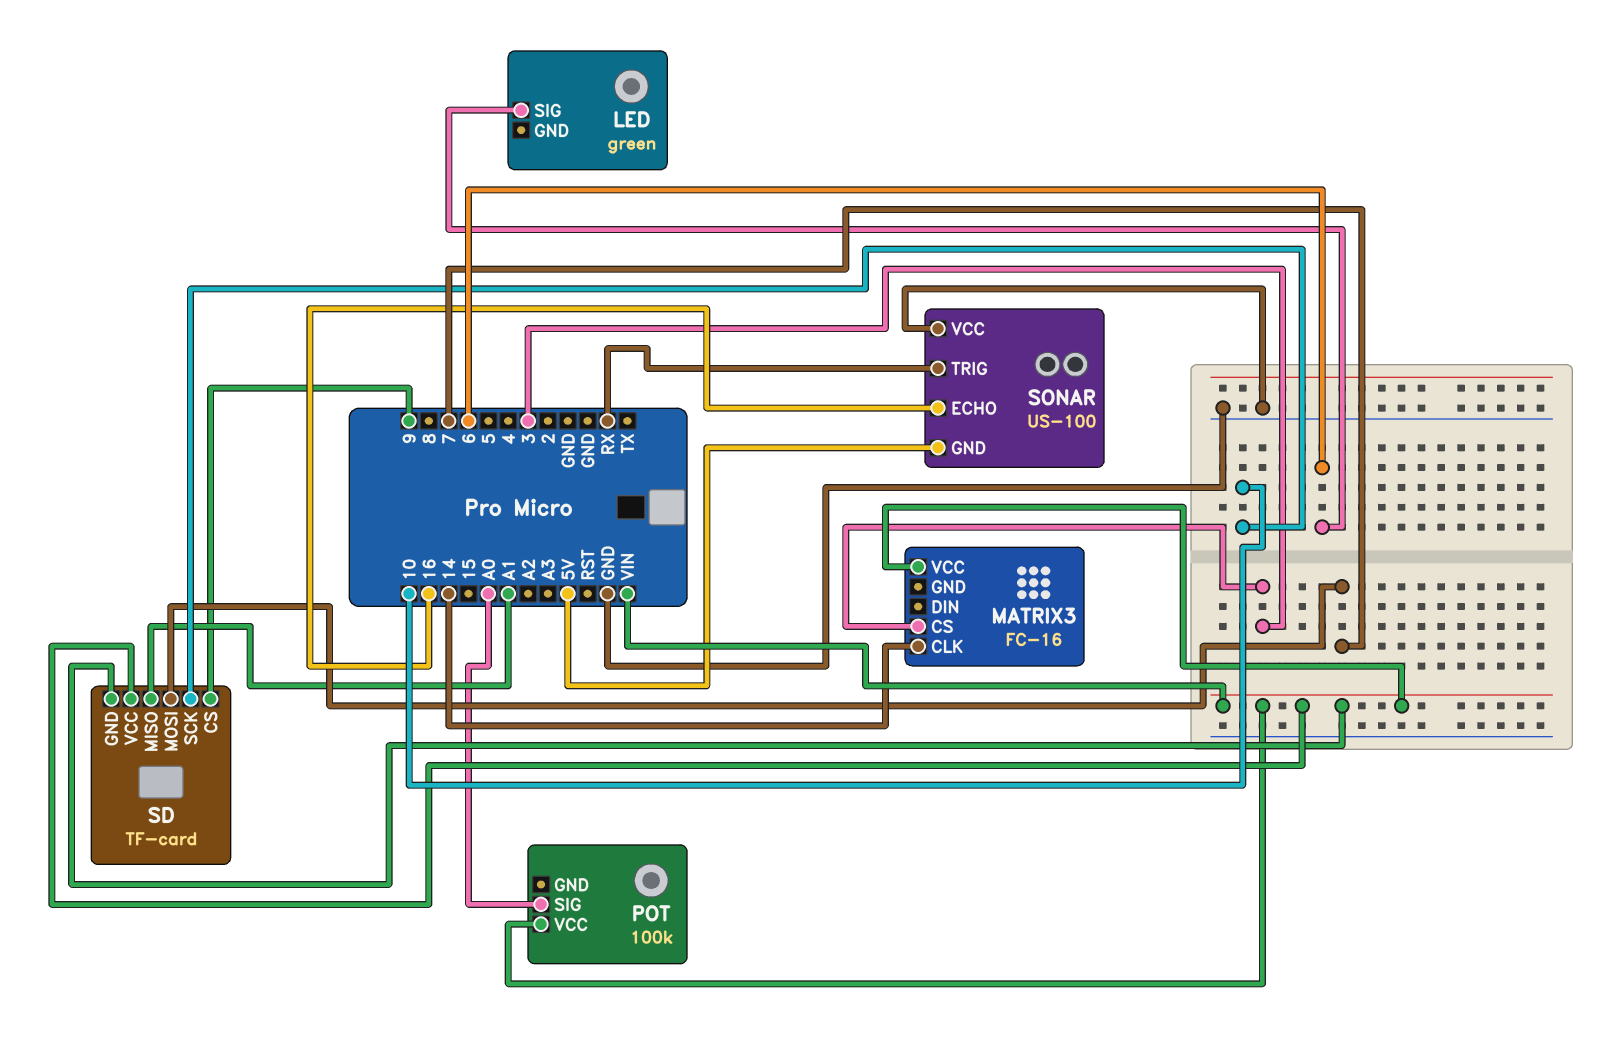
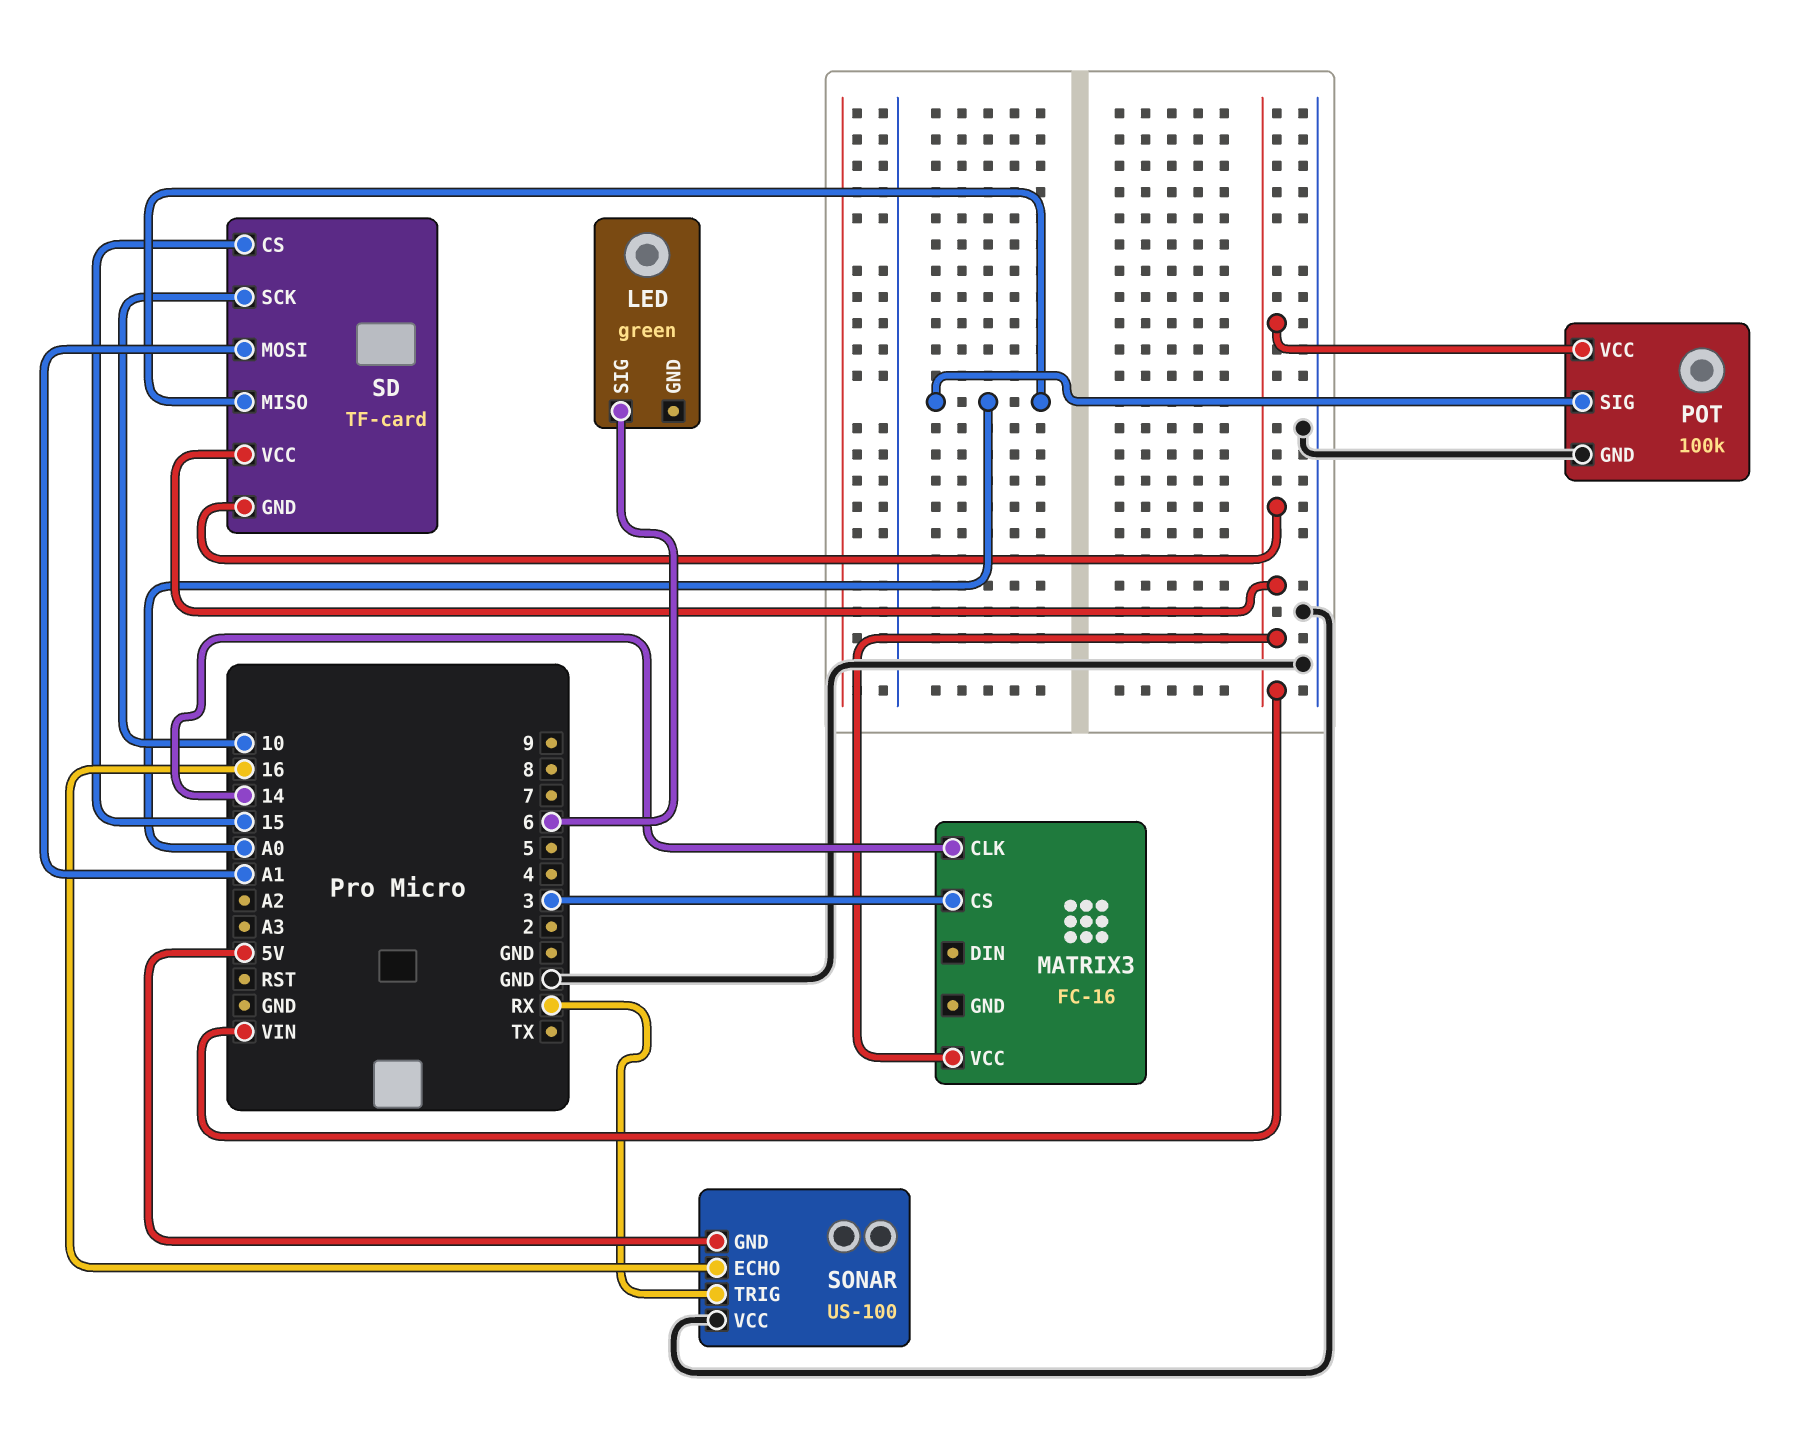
POT pin GND: none -> GND
SD pin CS: 9 -> 15
SD pin MISO: A1 -> A0
SD pin MOSI: 7 -> A1

